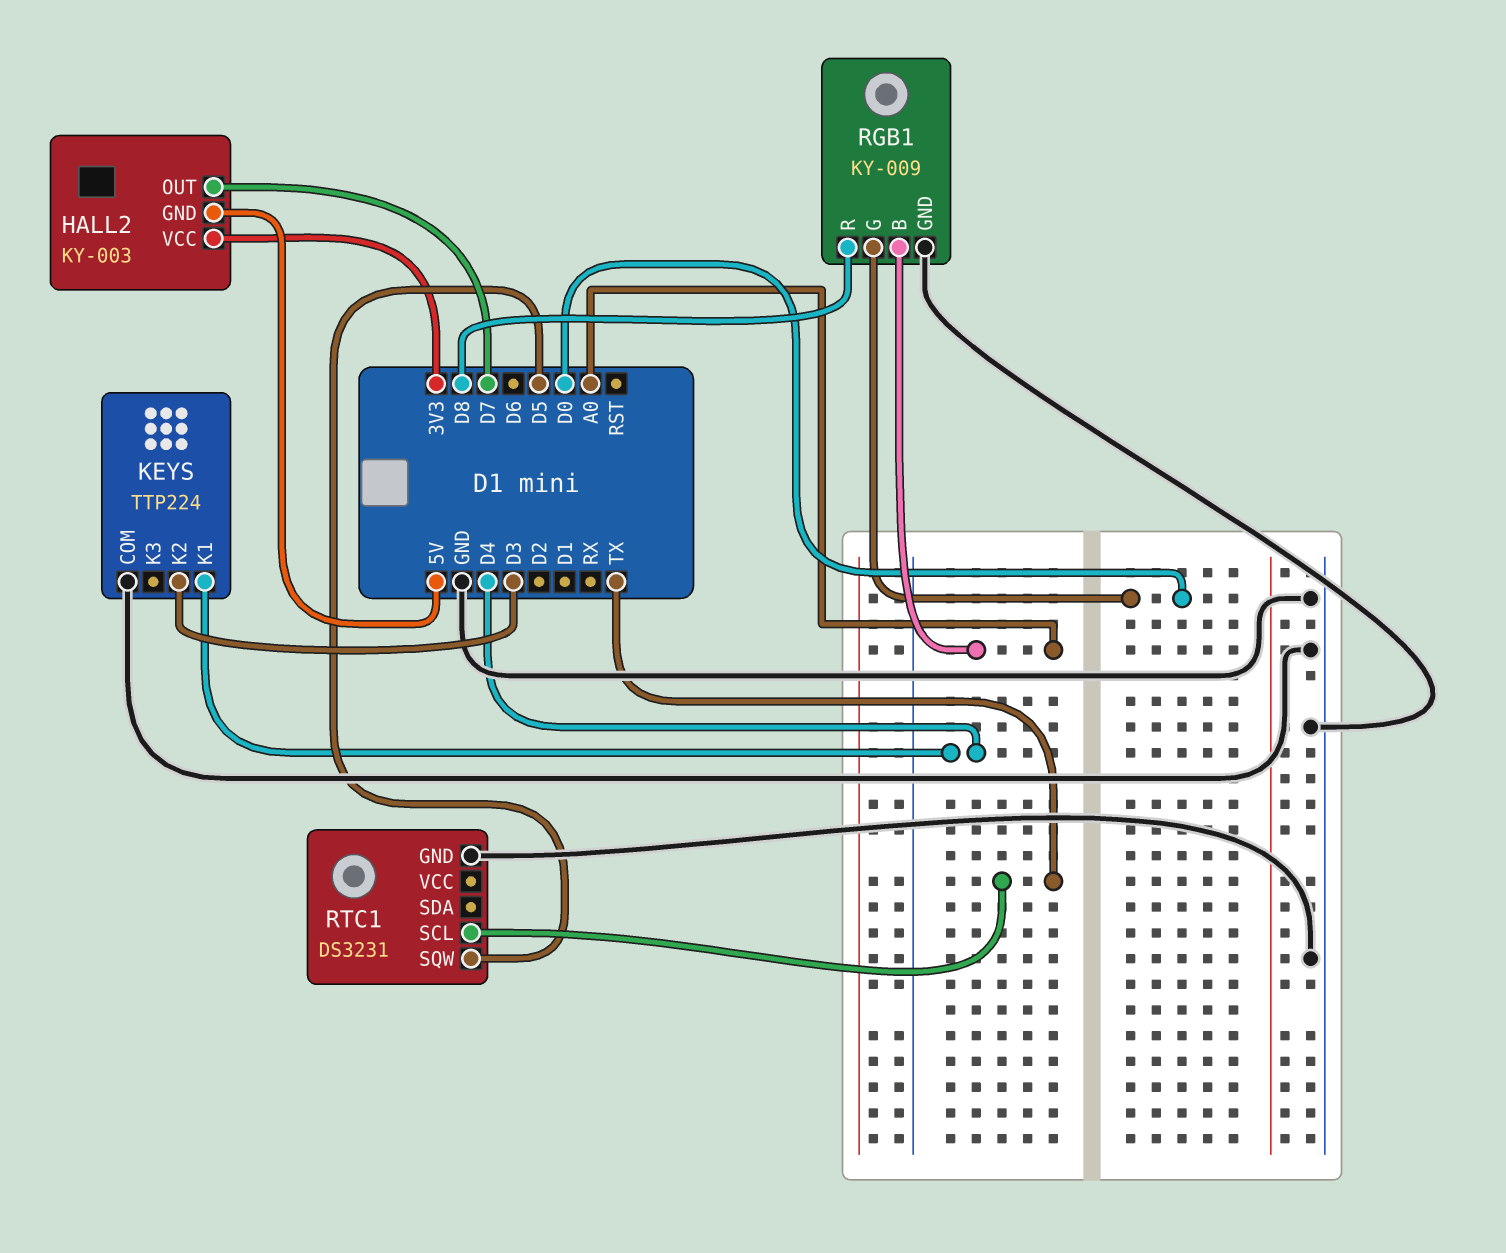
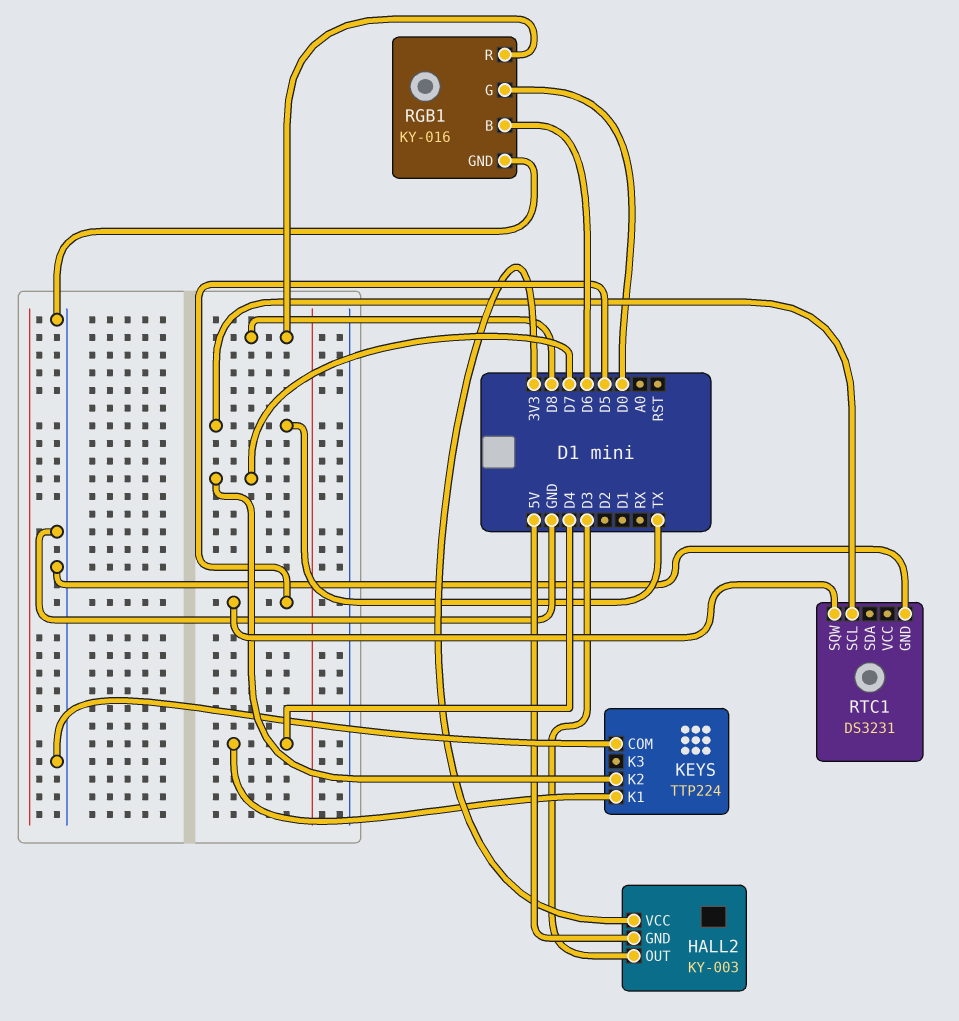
HALL2 pin OUT: D7 -> D3
KEYS pin K2: D3 -> D7
RGB1: KY-009 -> KY-016
RGB1 pin B: A0 -> D6

